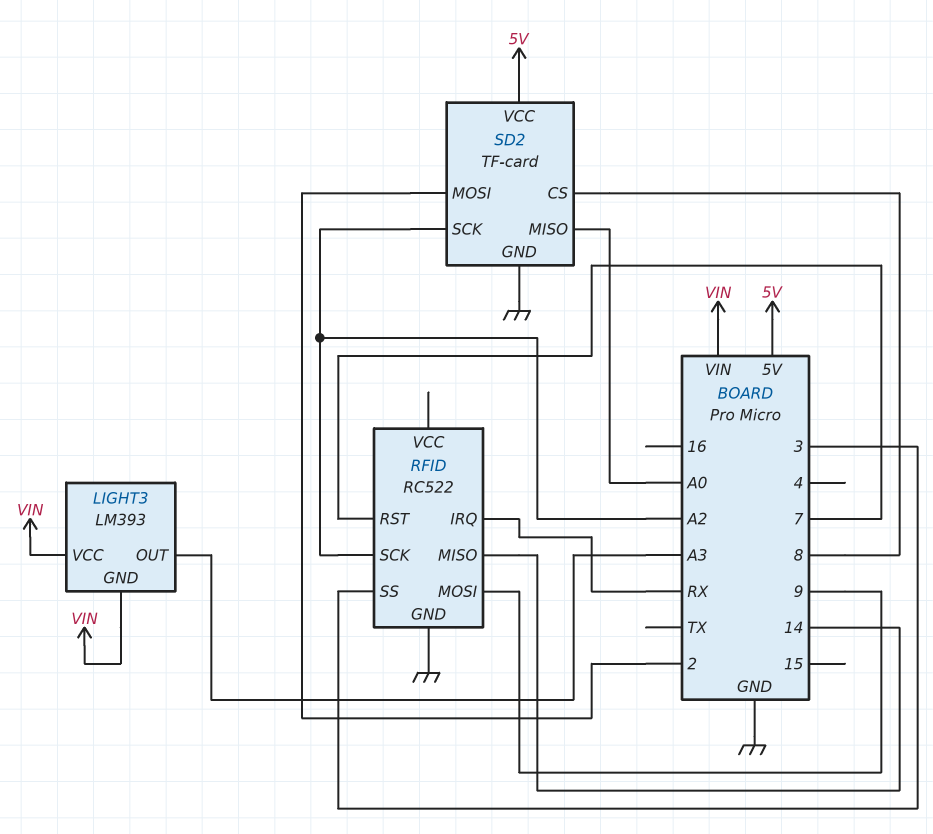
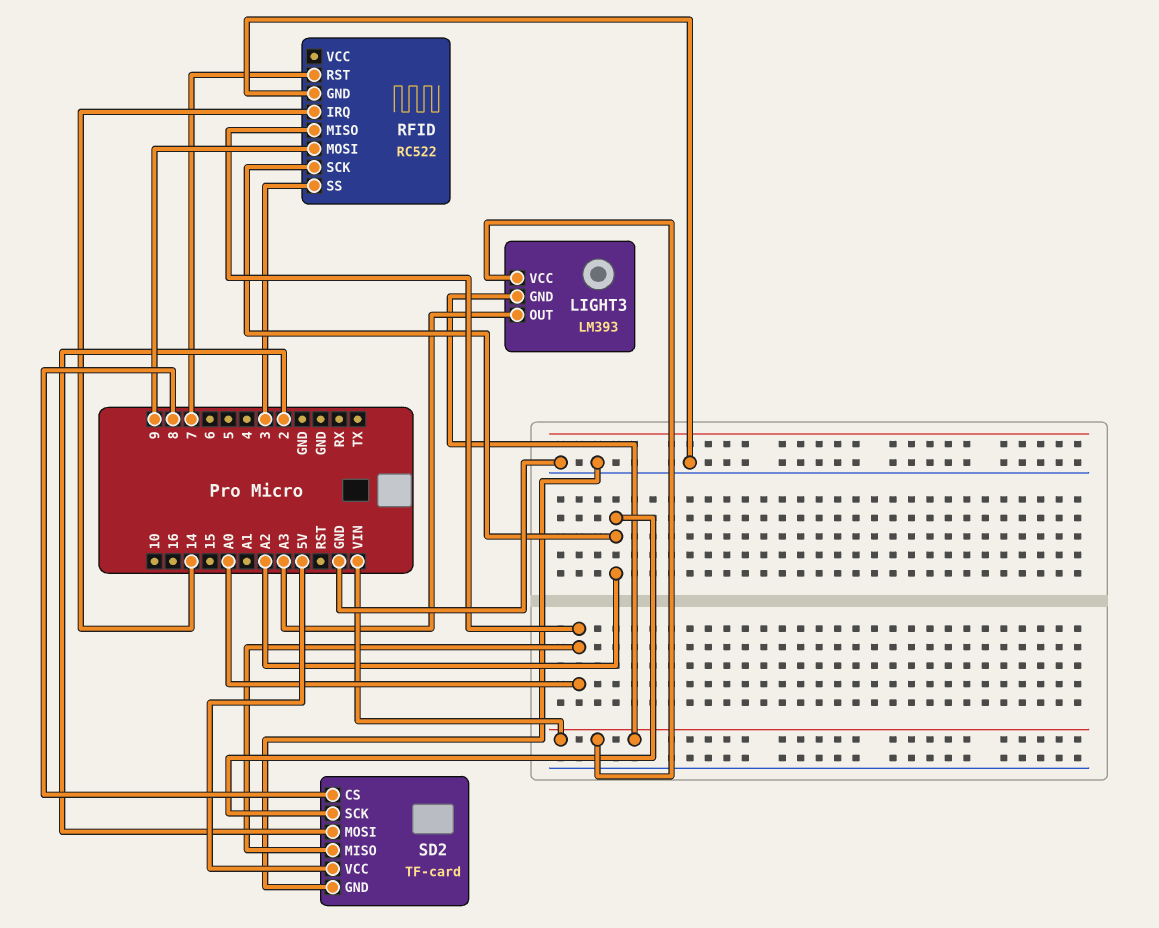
RFID pin IRQ: RX -> 14
RFID pin MISO: 14 -> A0

